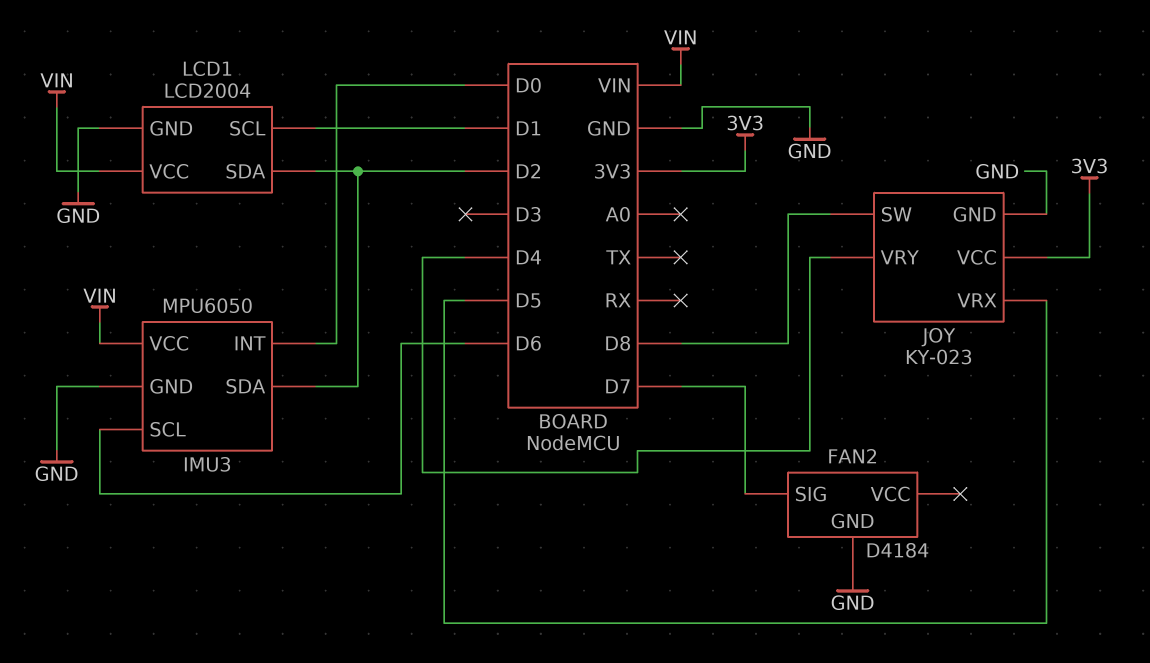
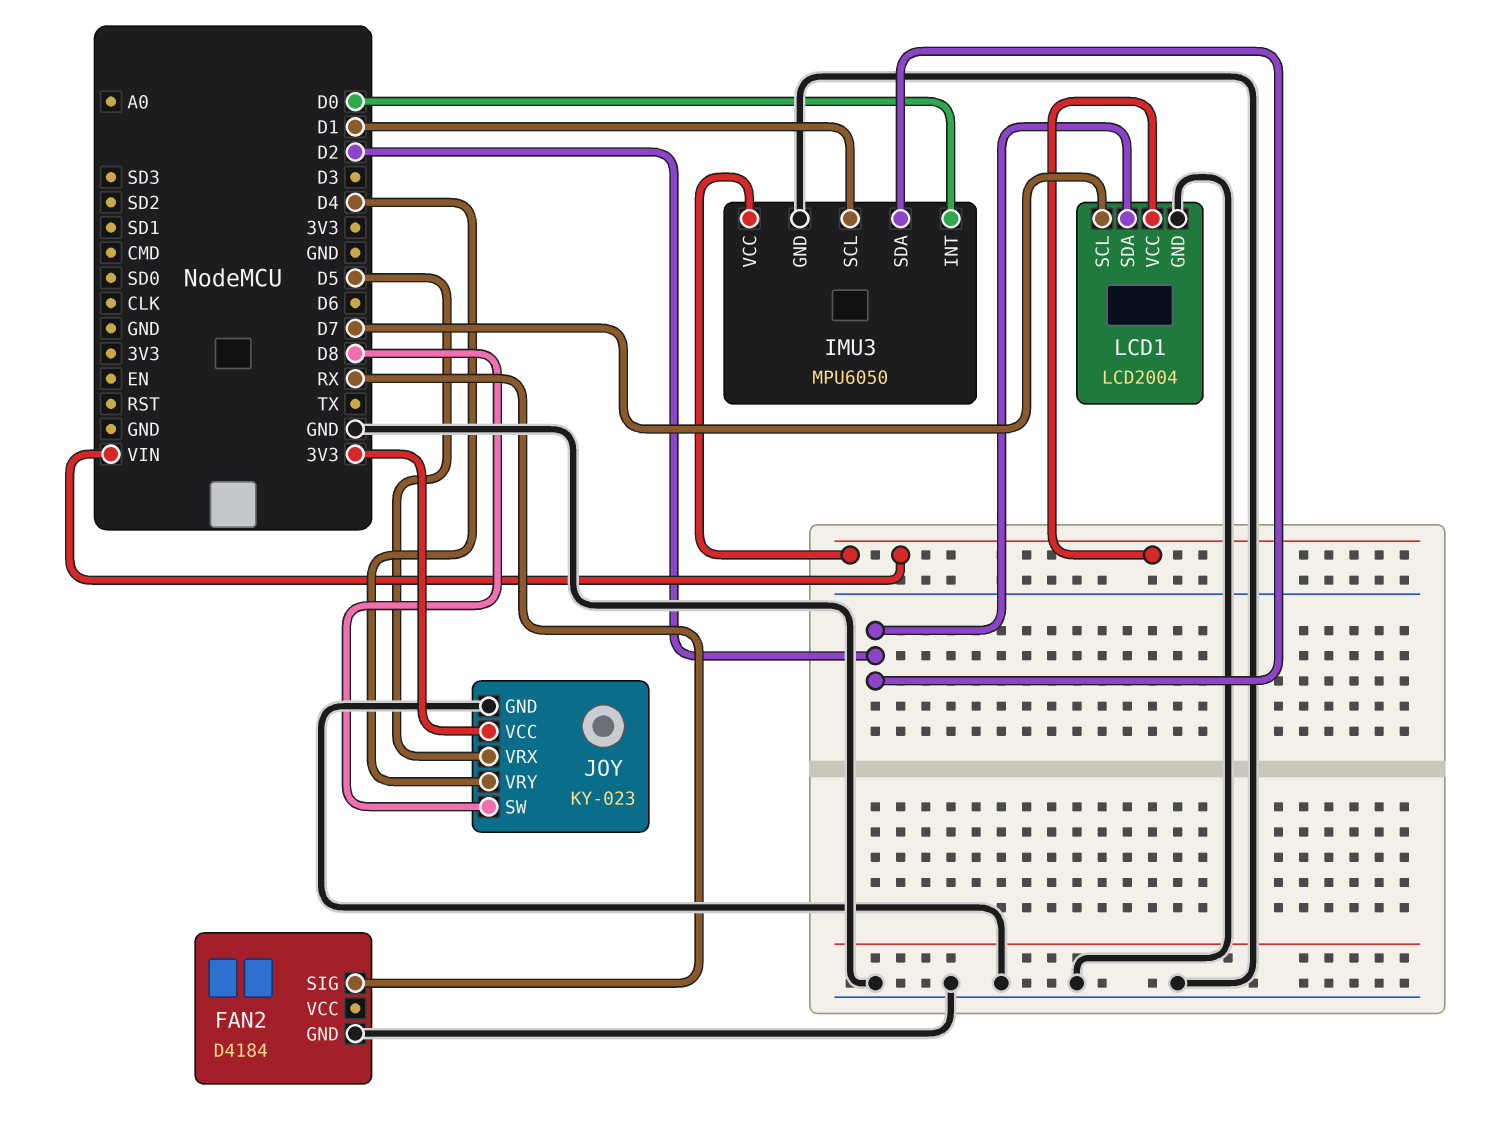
FAN2 pin SIG: D7 -> RX
IMU3 pin SCL: D6 -> D1
LCD1 pin SCL: D1 -> D7

